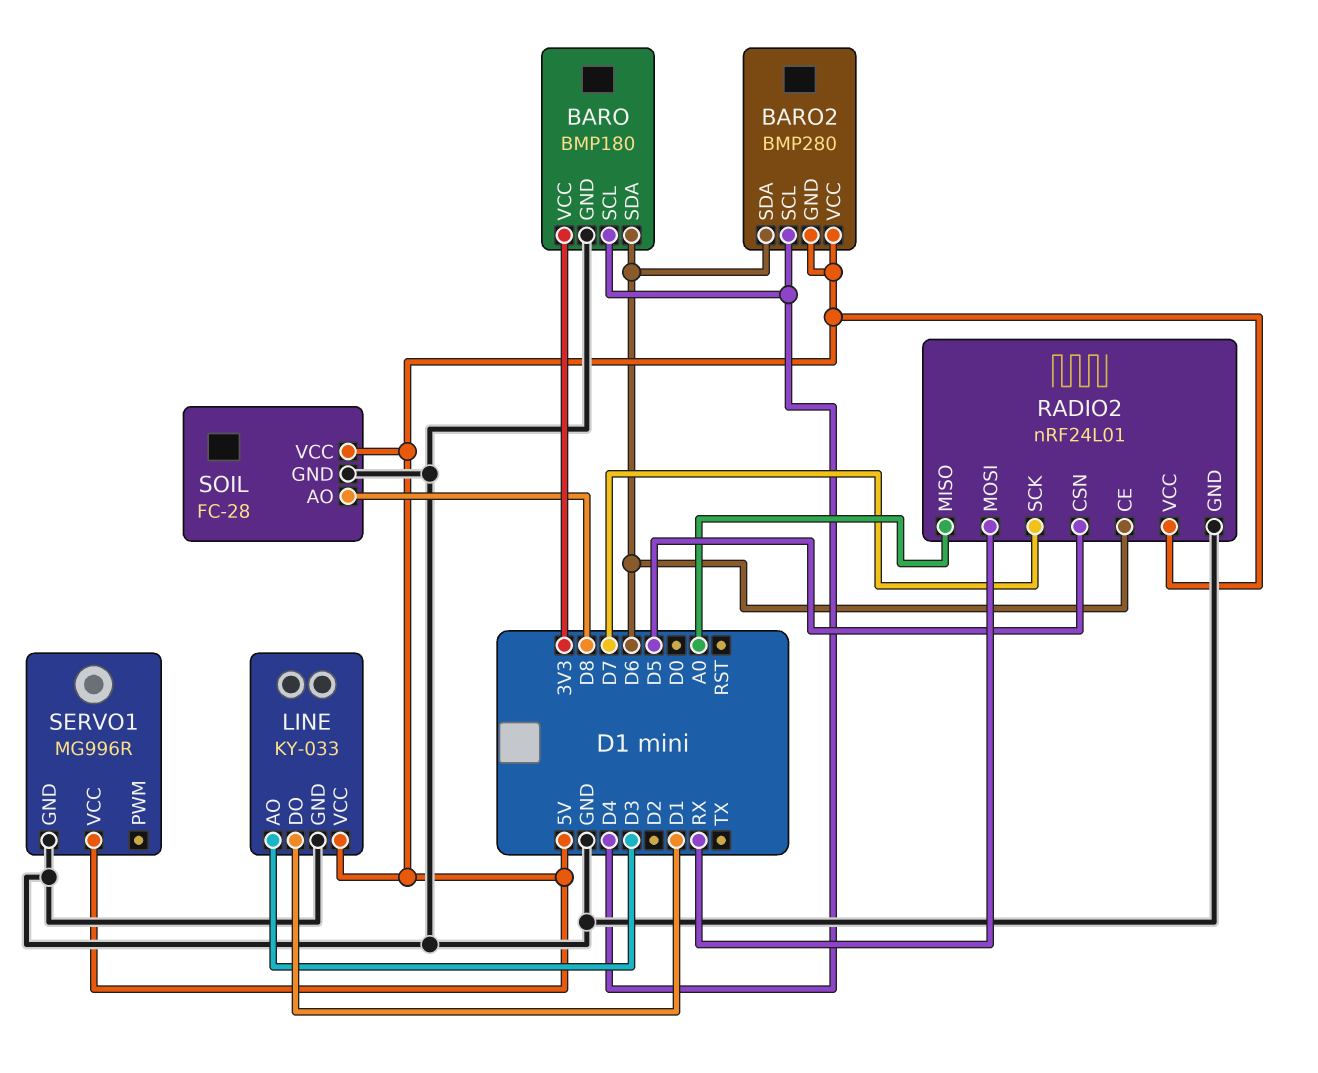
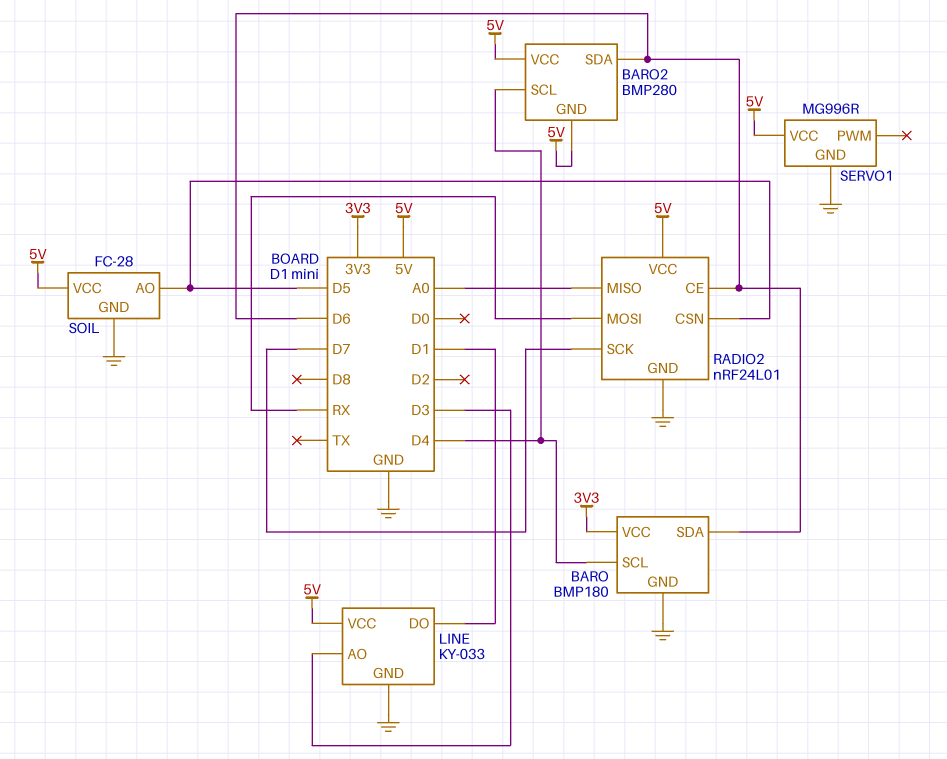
SOIL pin AO: D8 -> D5

